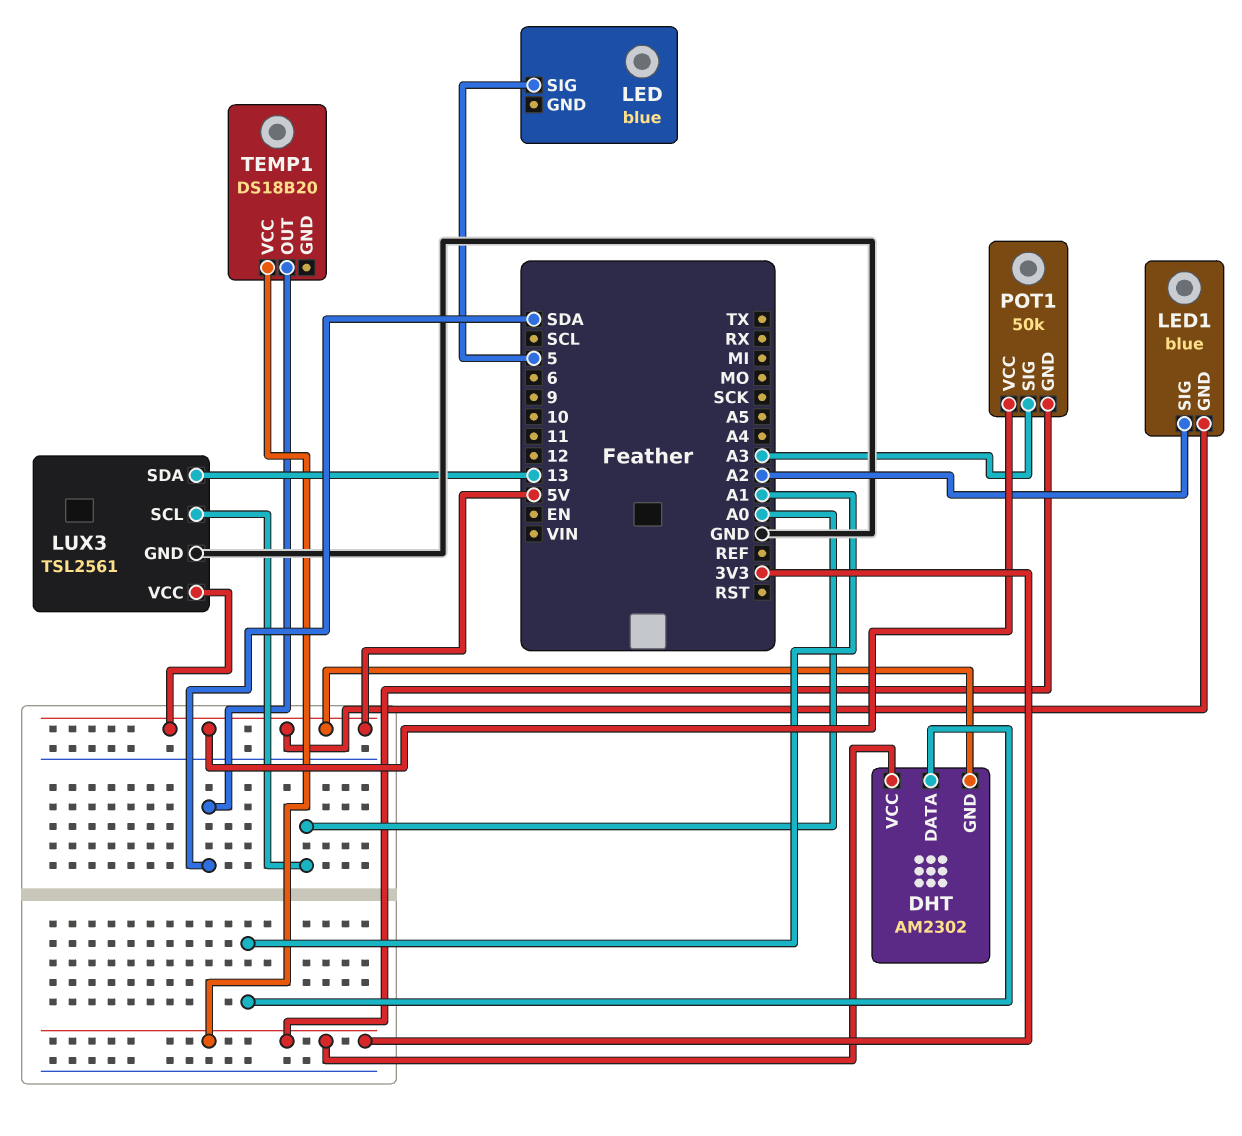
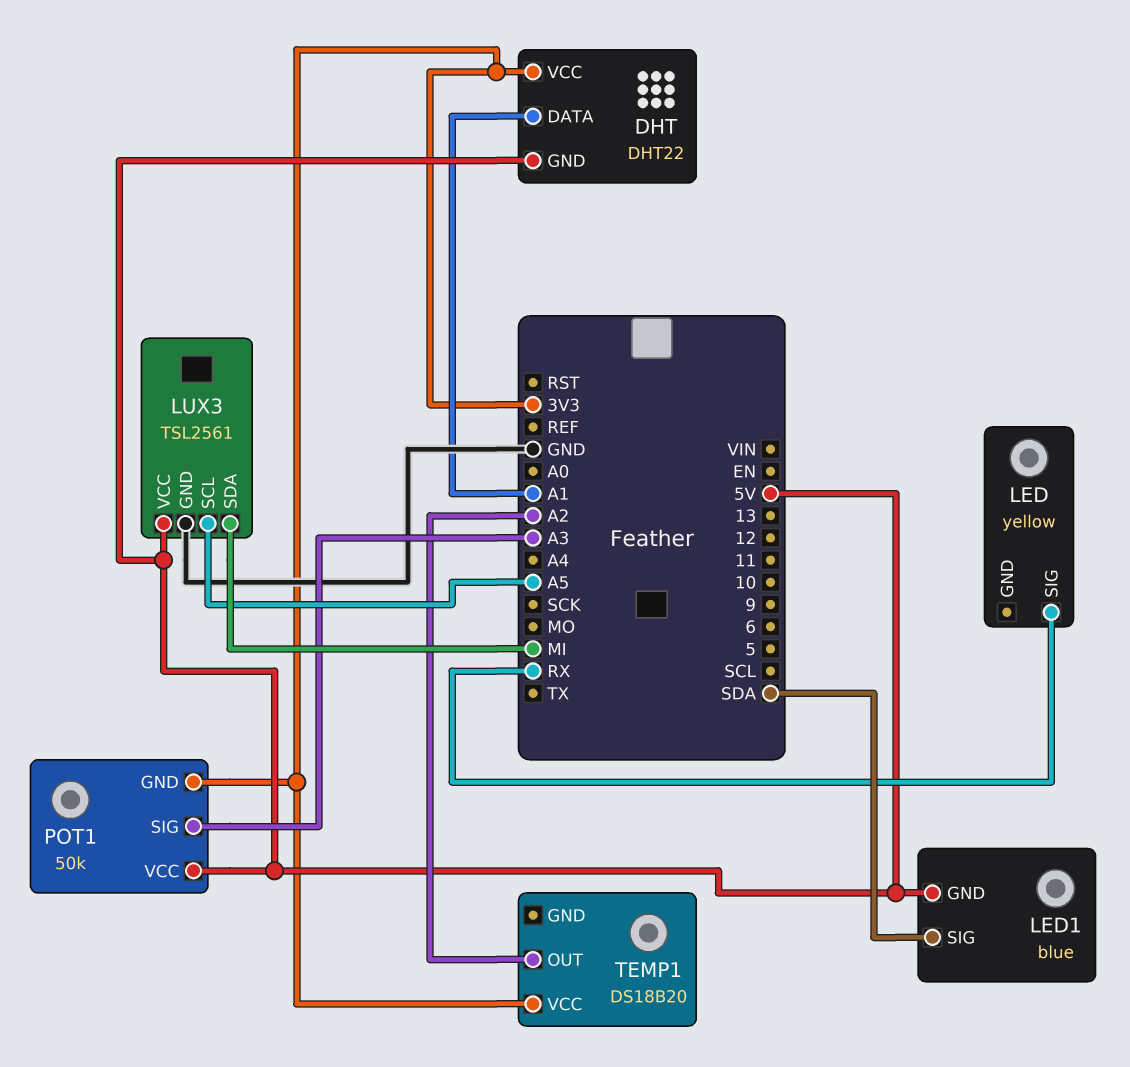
DHT: AM2302 -> DHT22
LED: blue -> yellow
LED pin SIG: 5 -> RX
LED1 pin SIG: A2 -> SDA
LUX3 pin SCL: A0 -> A5
LUX3 pin SDA: 13 -> MI
TEMP1 pin OUT: SDA -> A2

